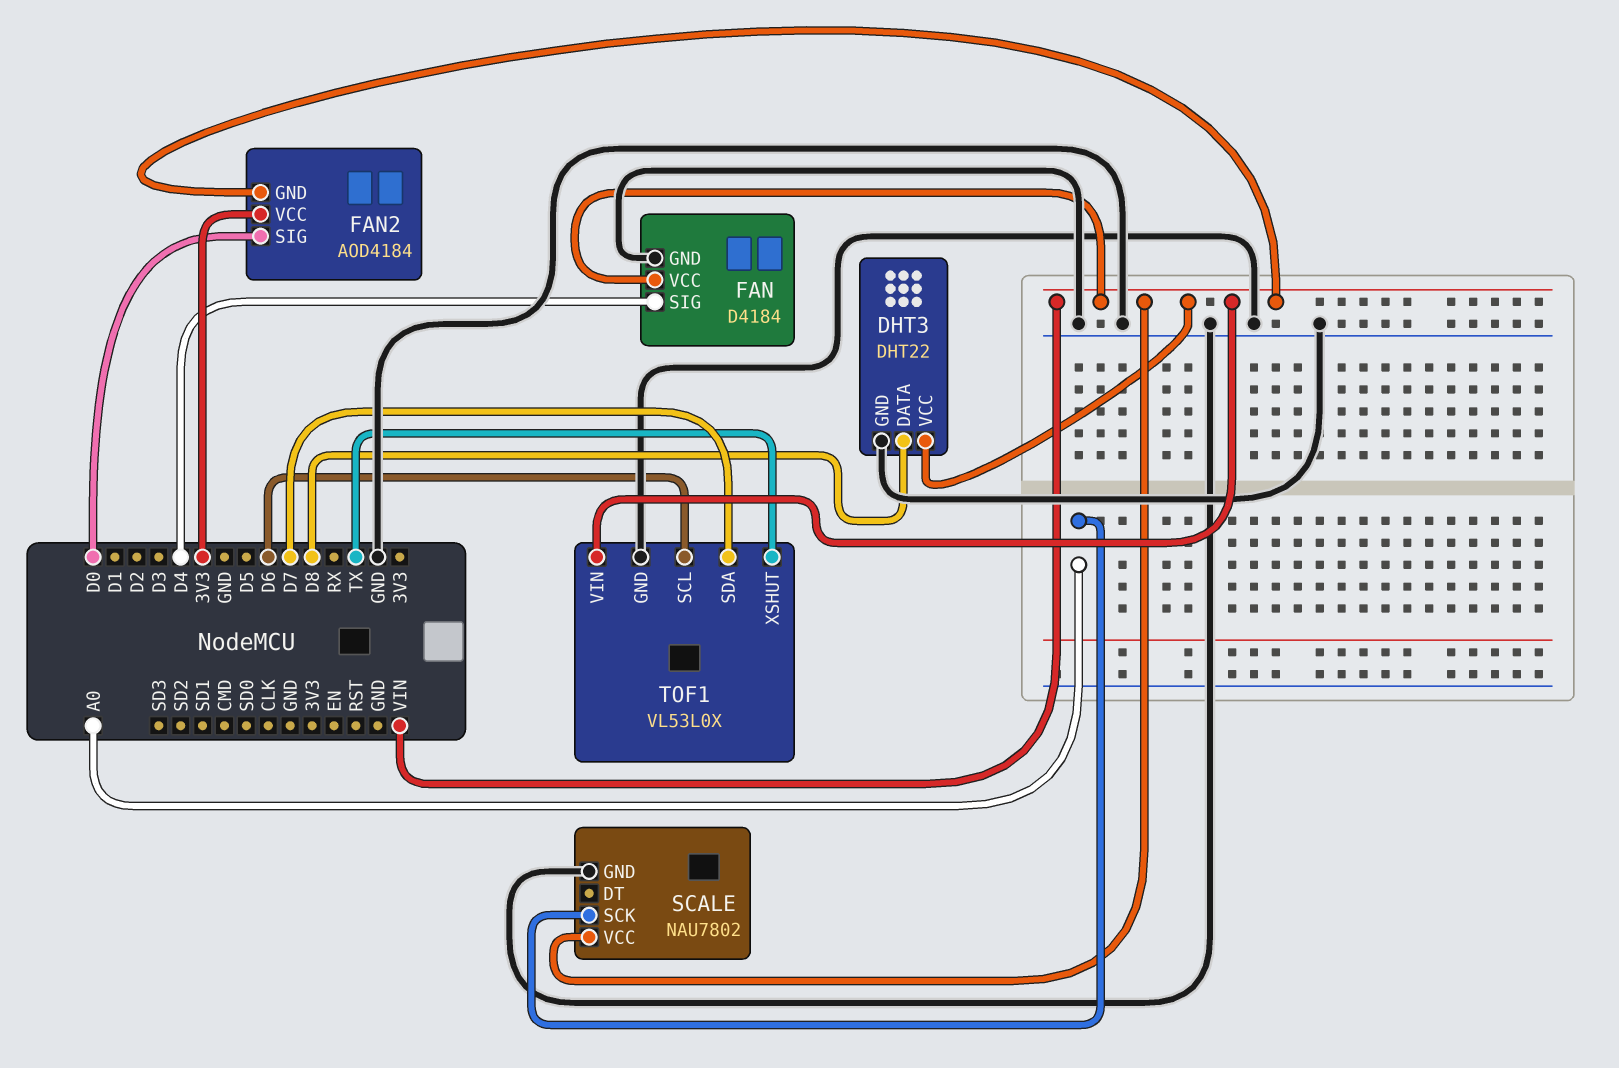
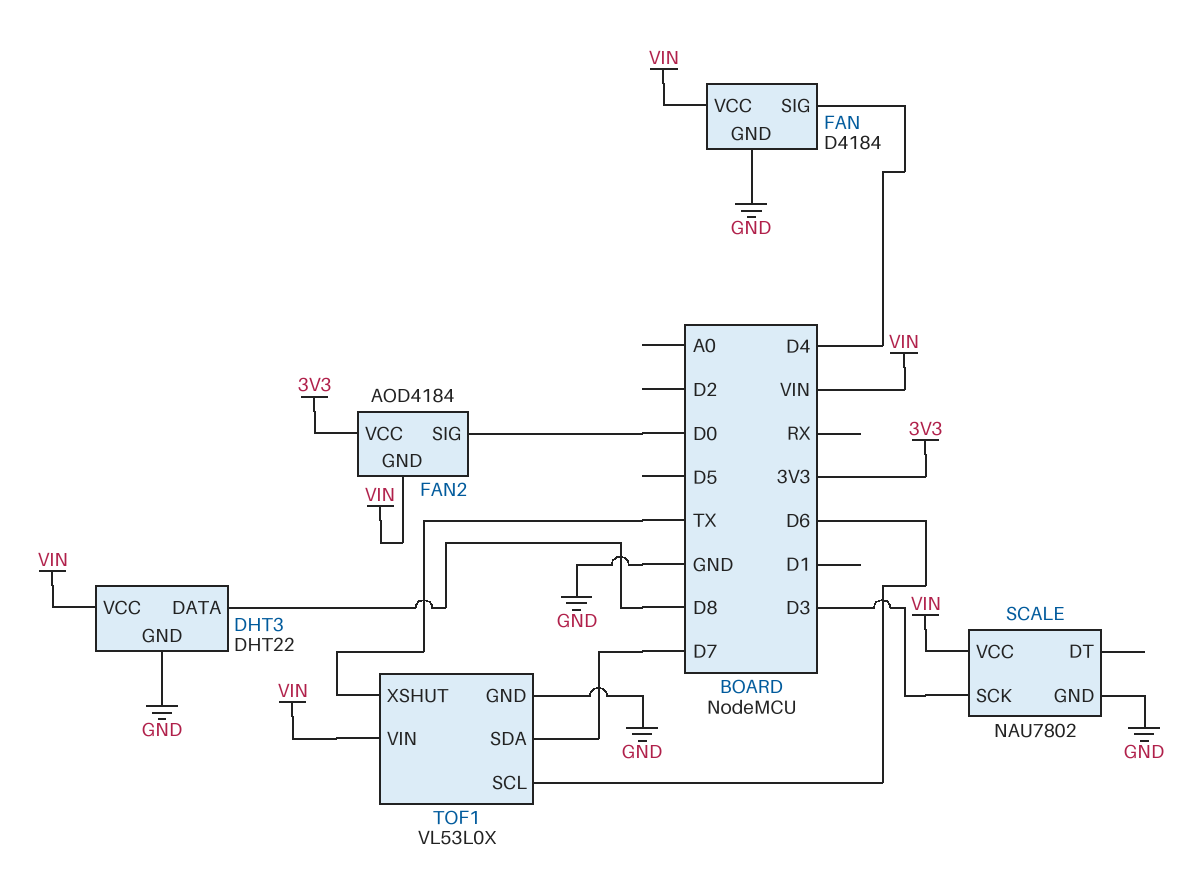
SCALE pin SCK: A0 -> D3

